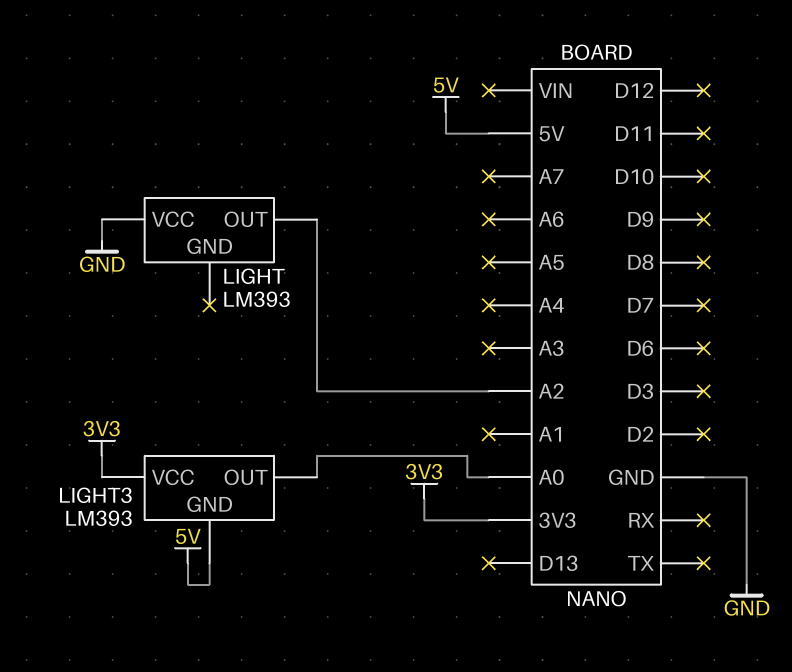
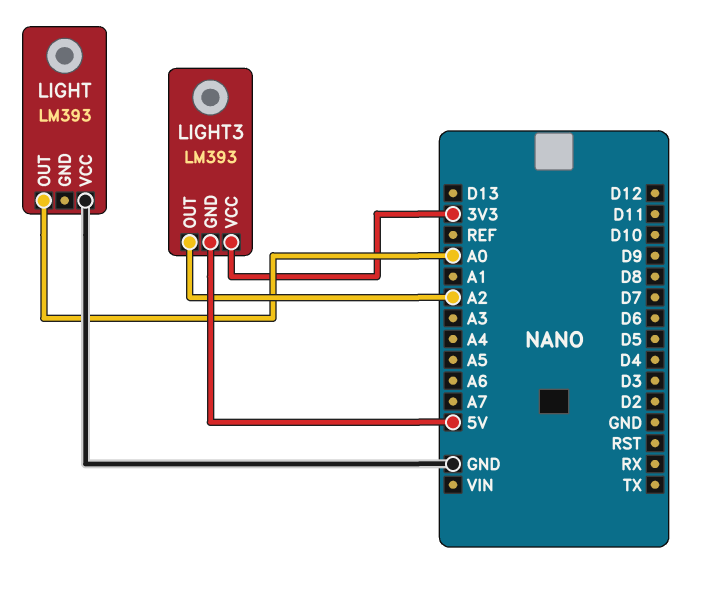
LIGHT pin OUT: A2 -> A0
LIGHT3 pin OUT: A0 -> A2

